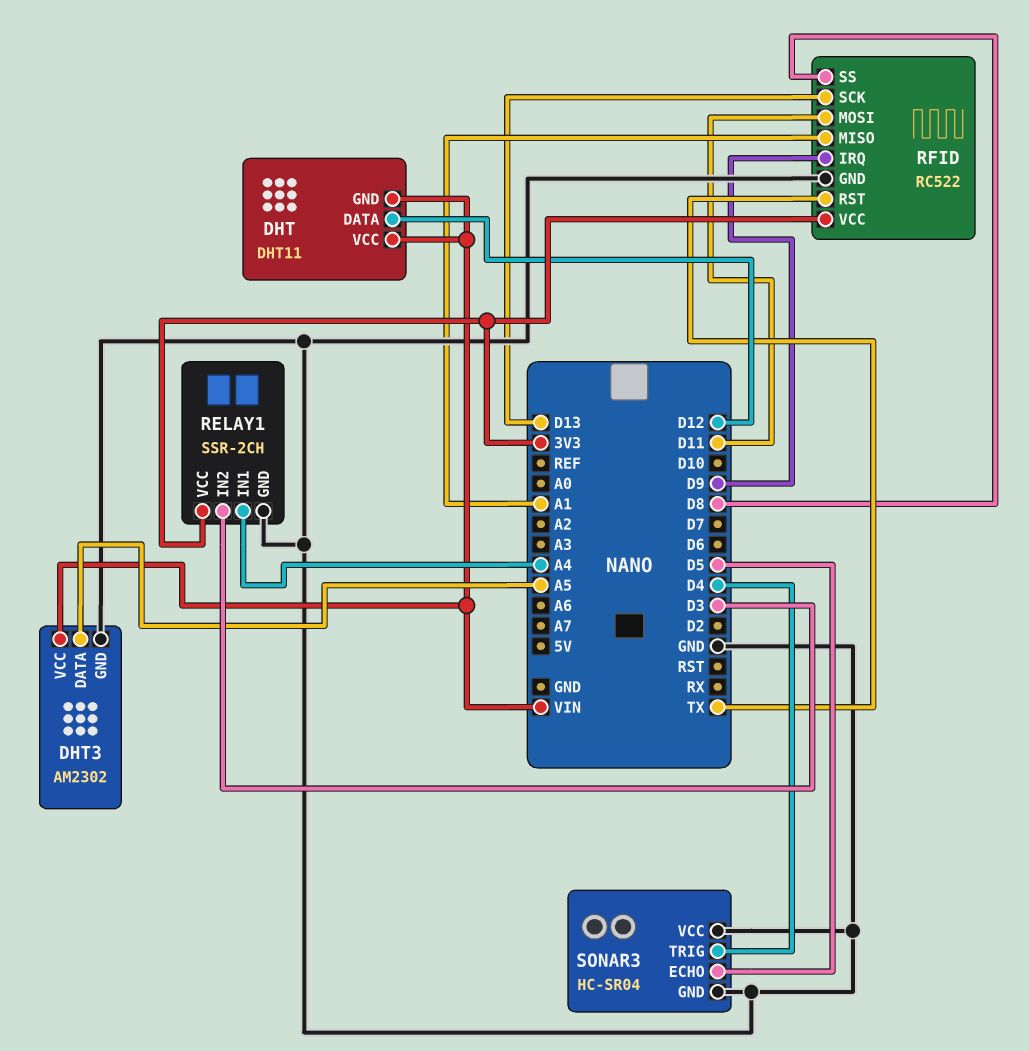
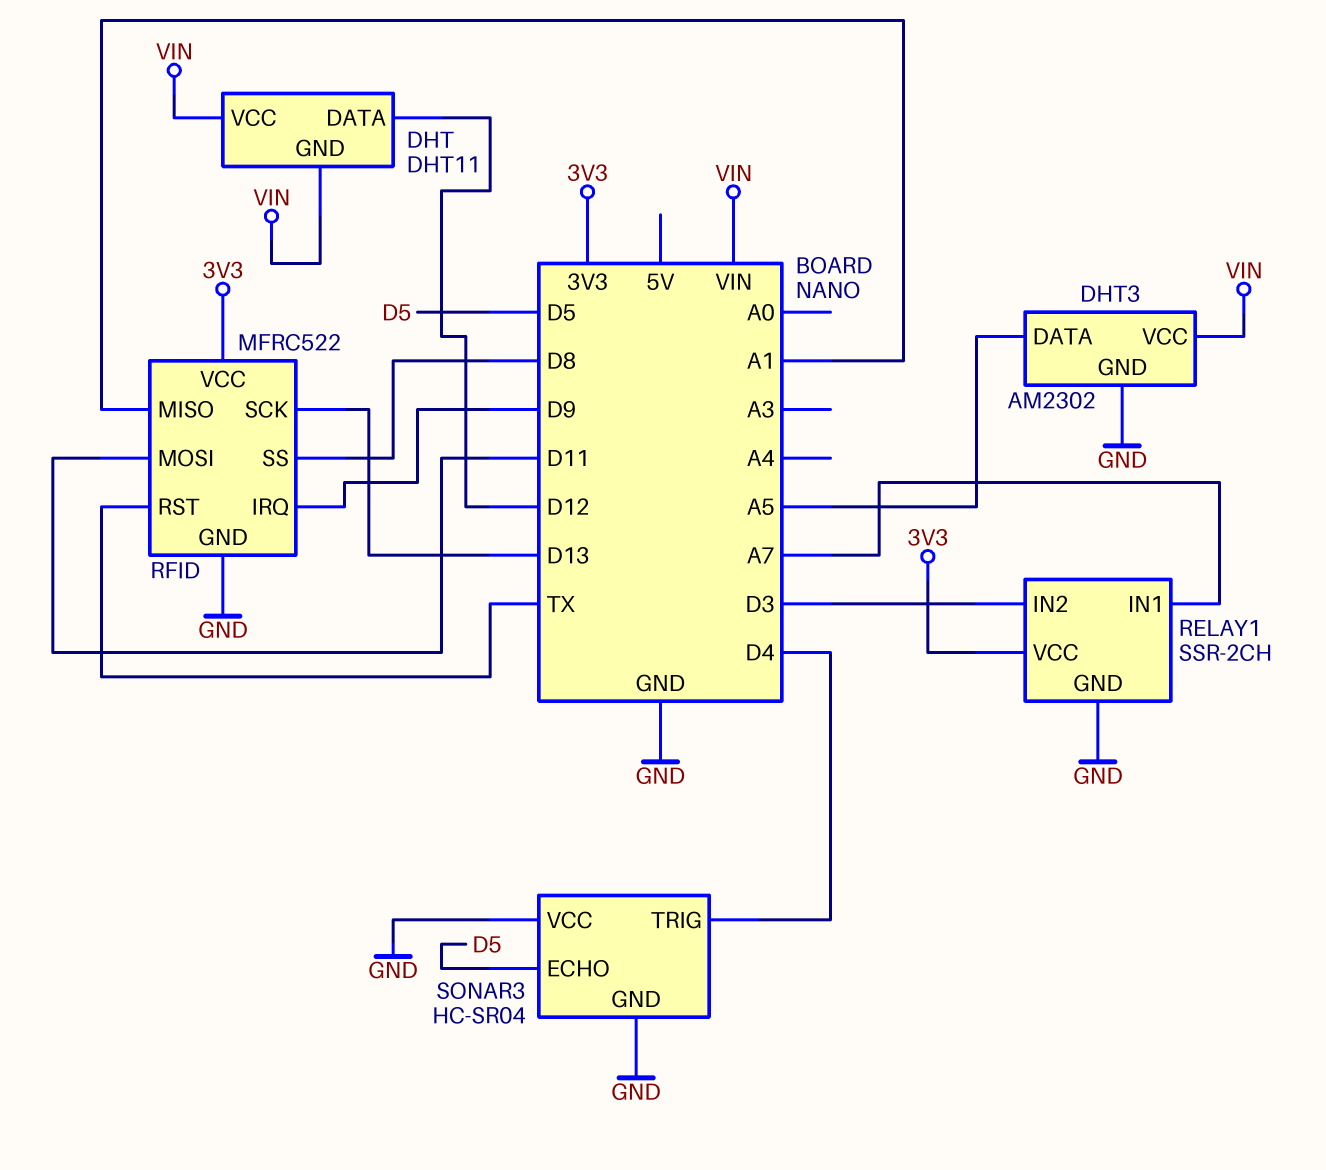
RELAY1 pin IN1: A4 -> A7
RFID: RC522 -> MFRC522

